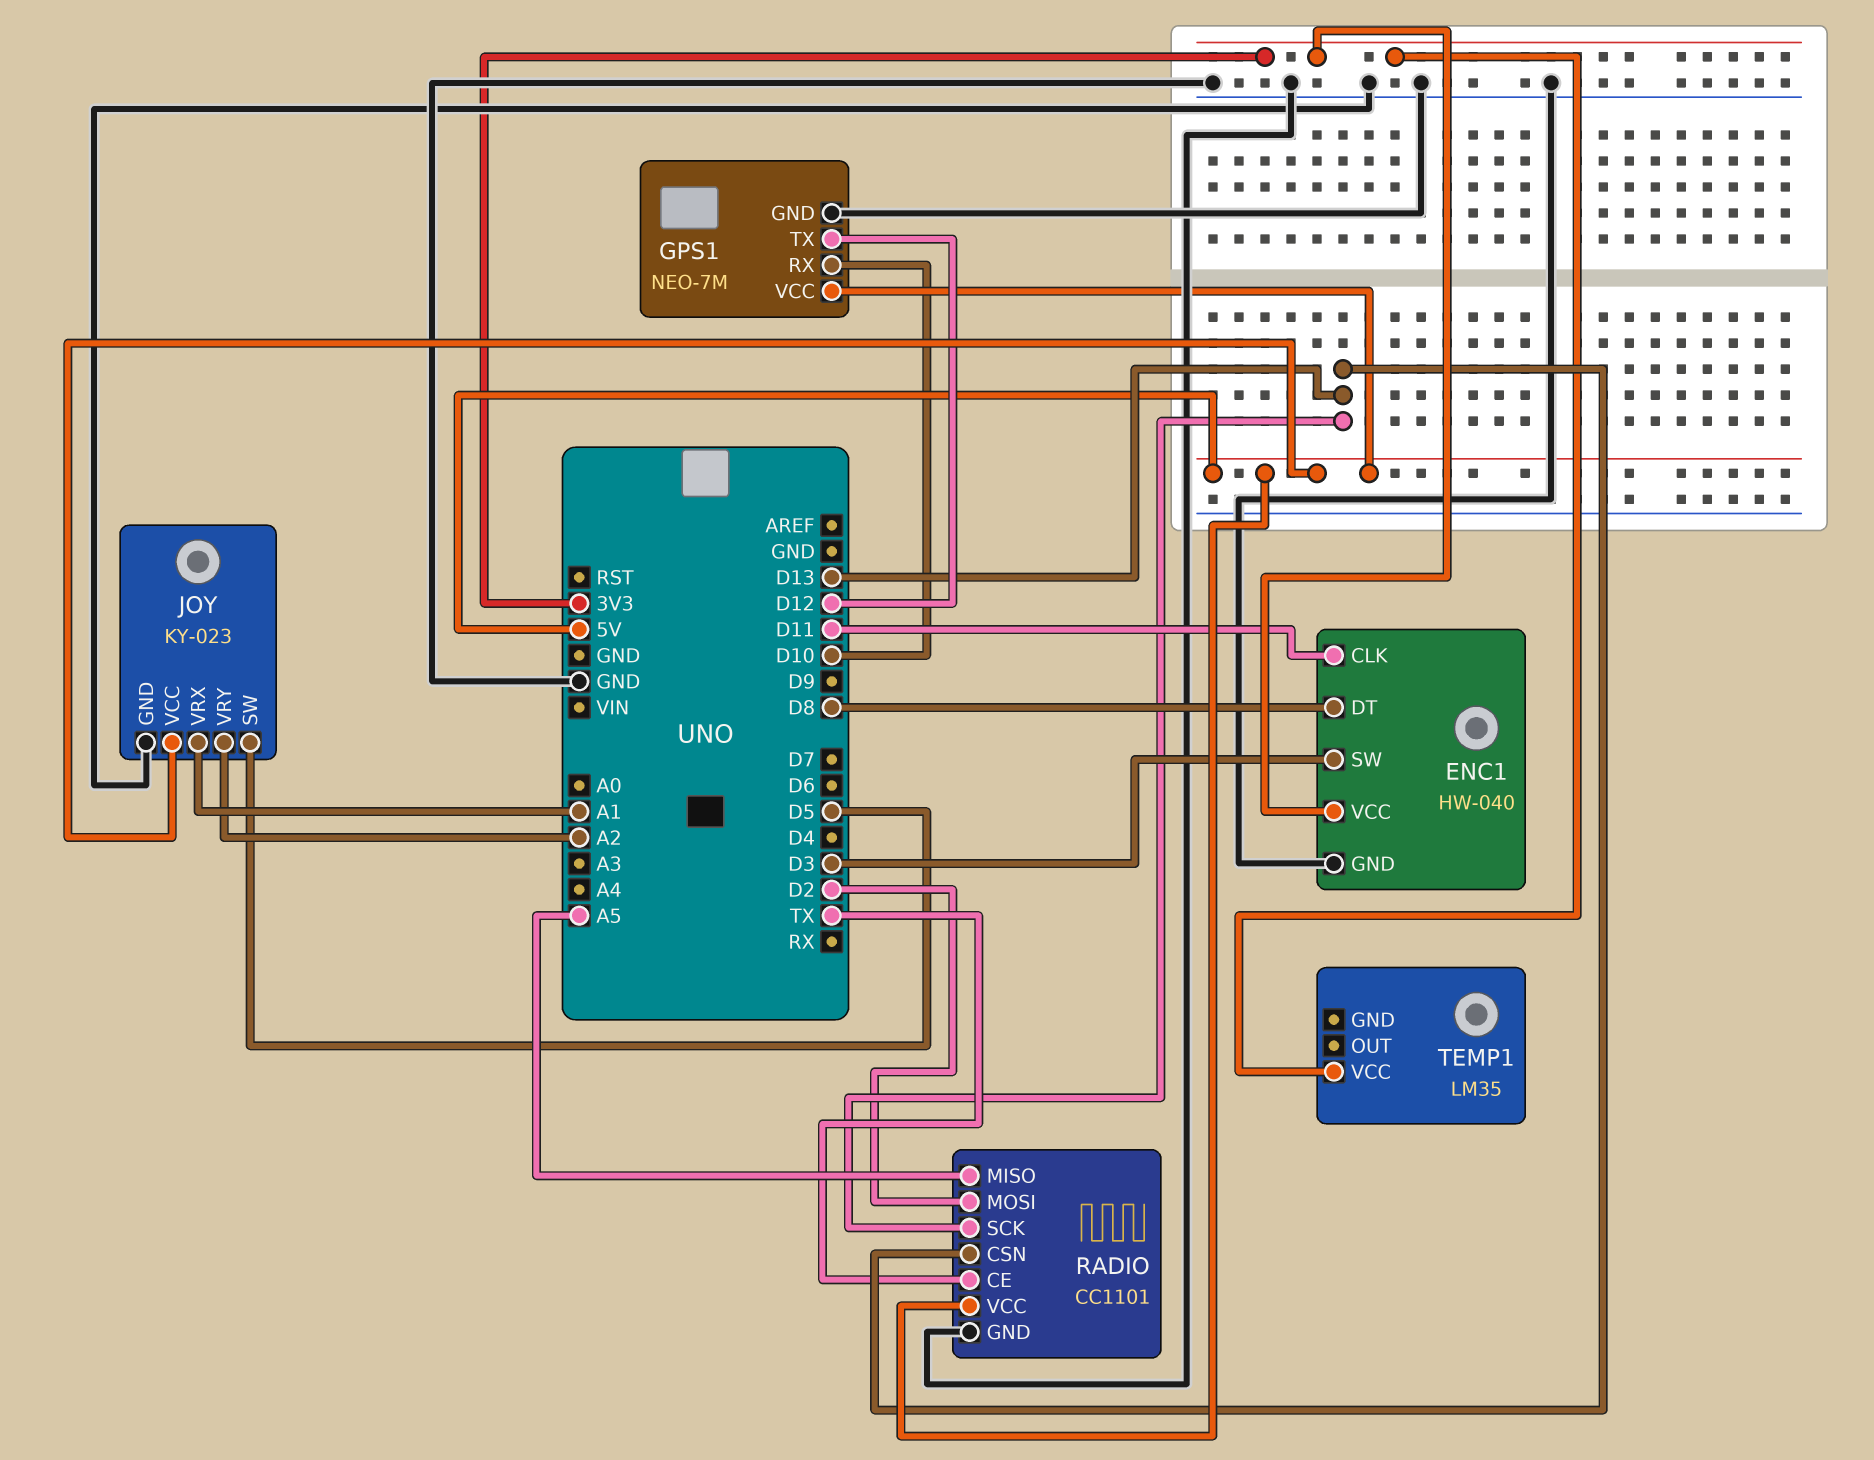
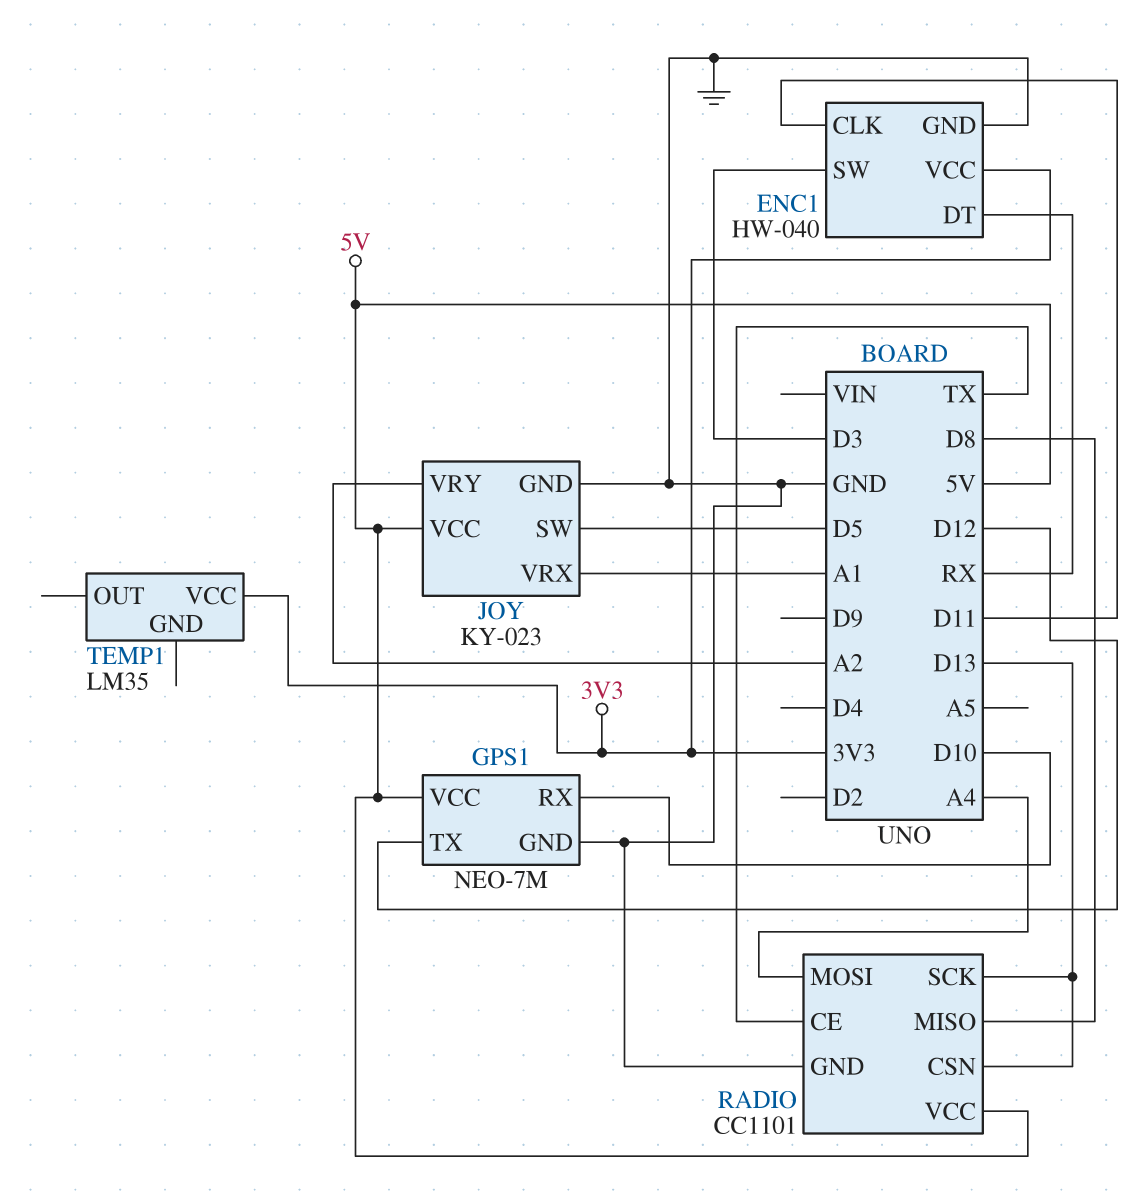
ENC1 pin DT: D8 -> RX
RADIO pin MISO: A5 -> D8
RADIO pin MOSI: D2 -> A4

